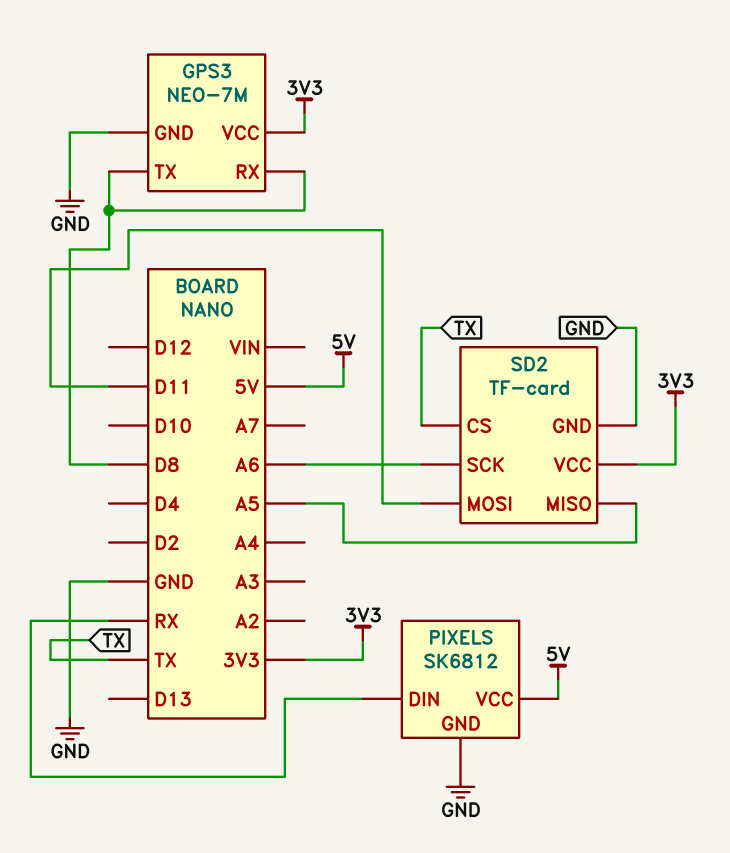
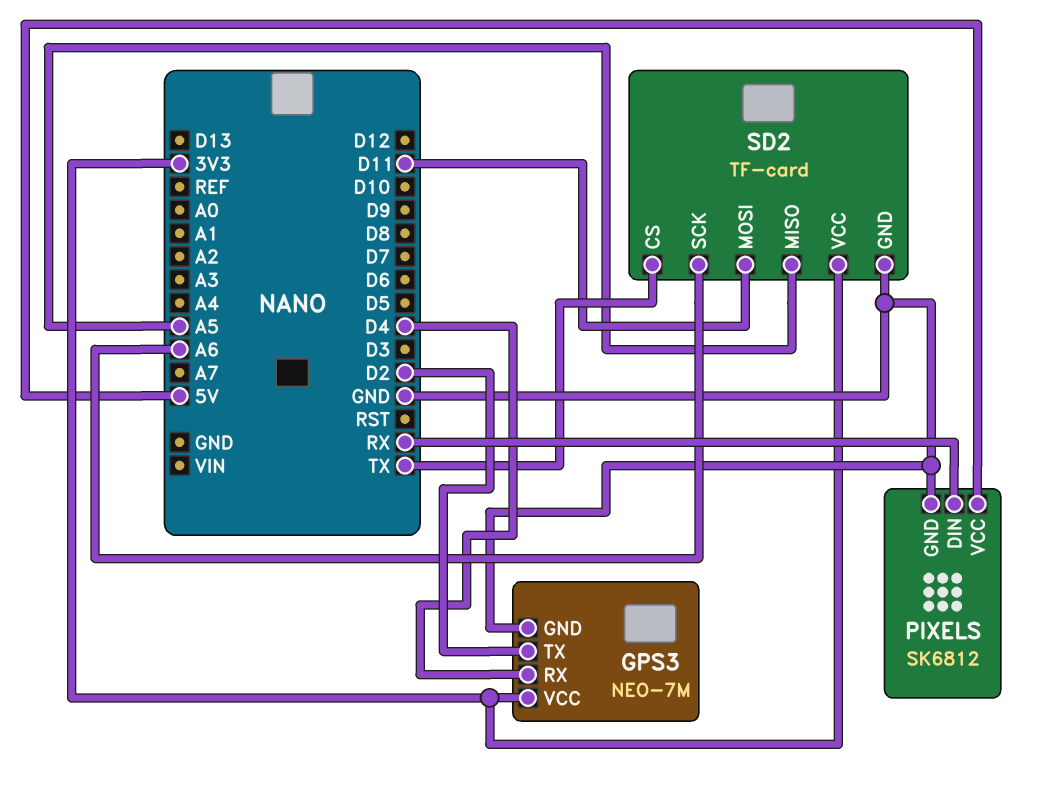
GPS3 pin RX: D8 -> D4
GPS3 pin TX: D8 -> D2

